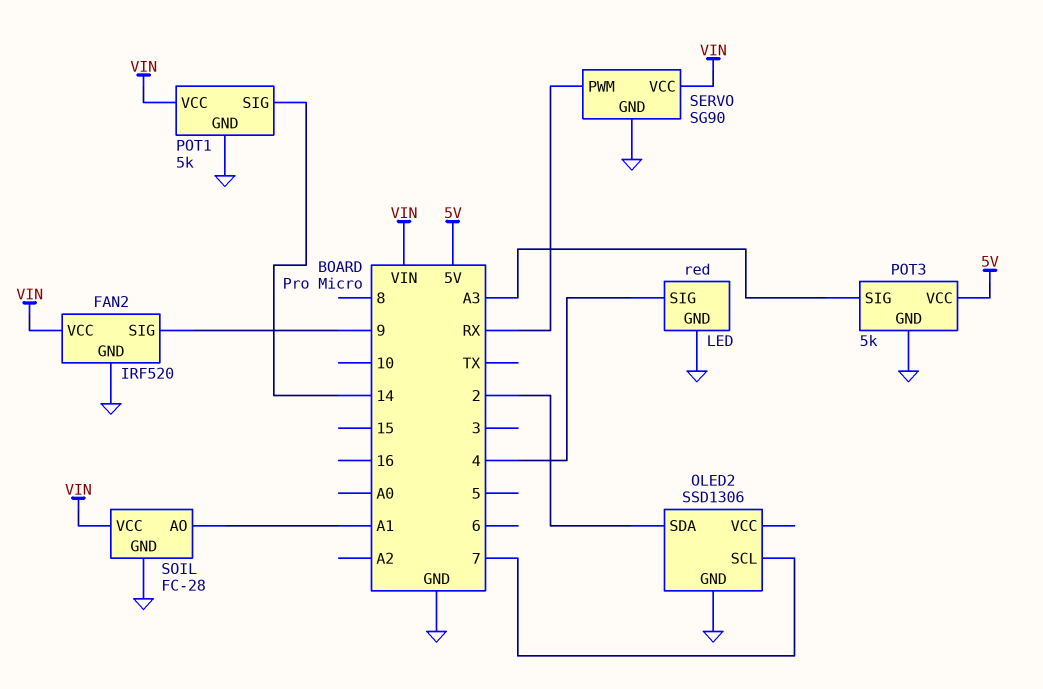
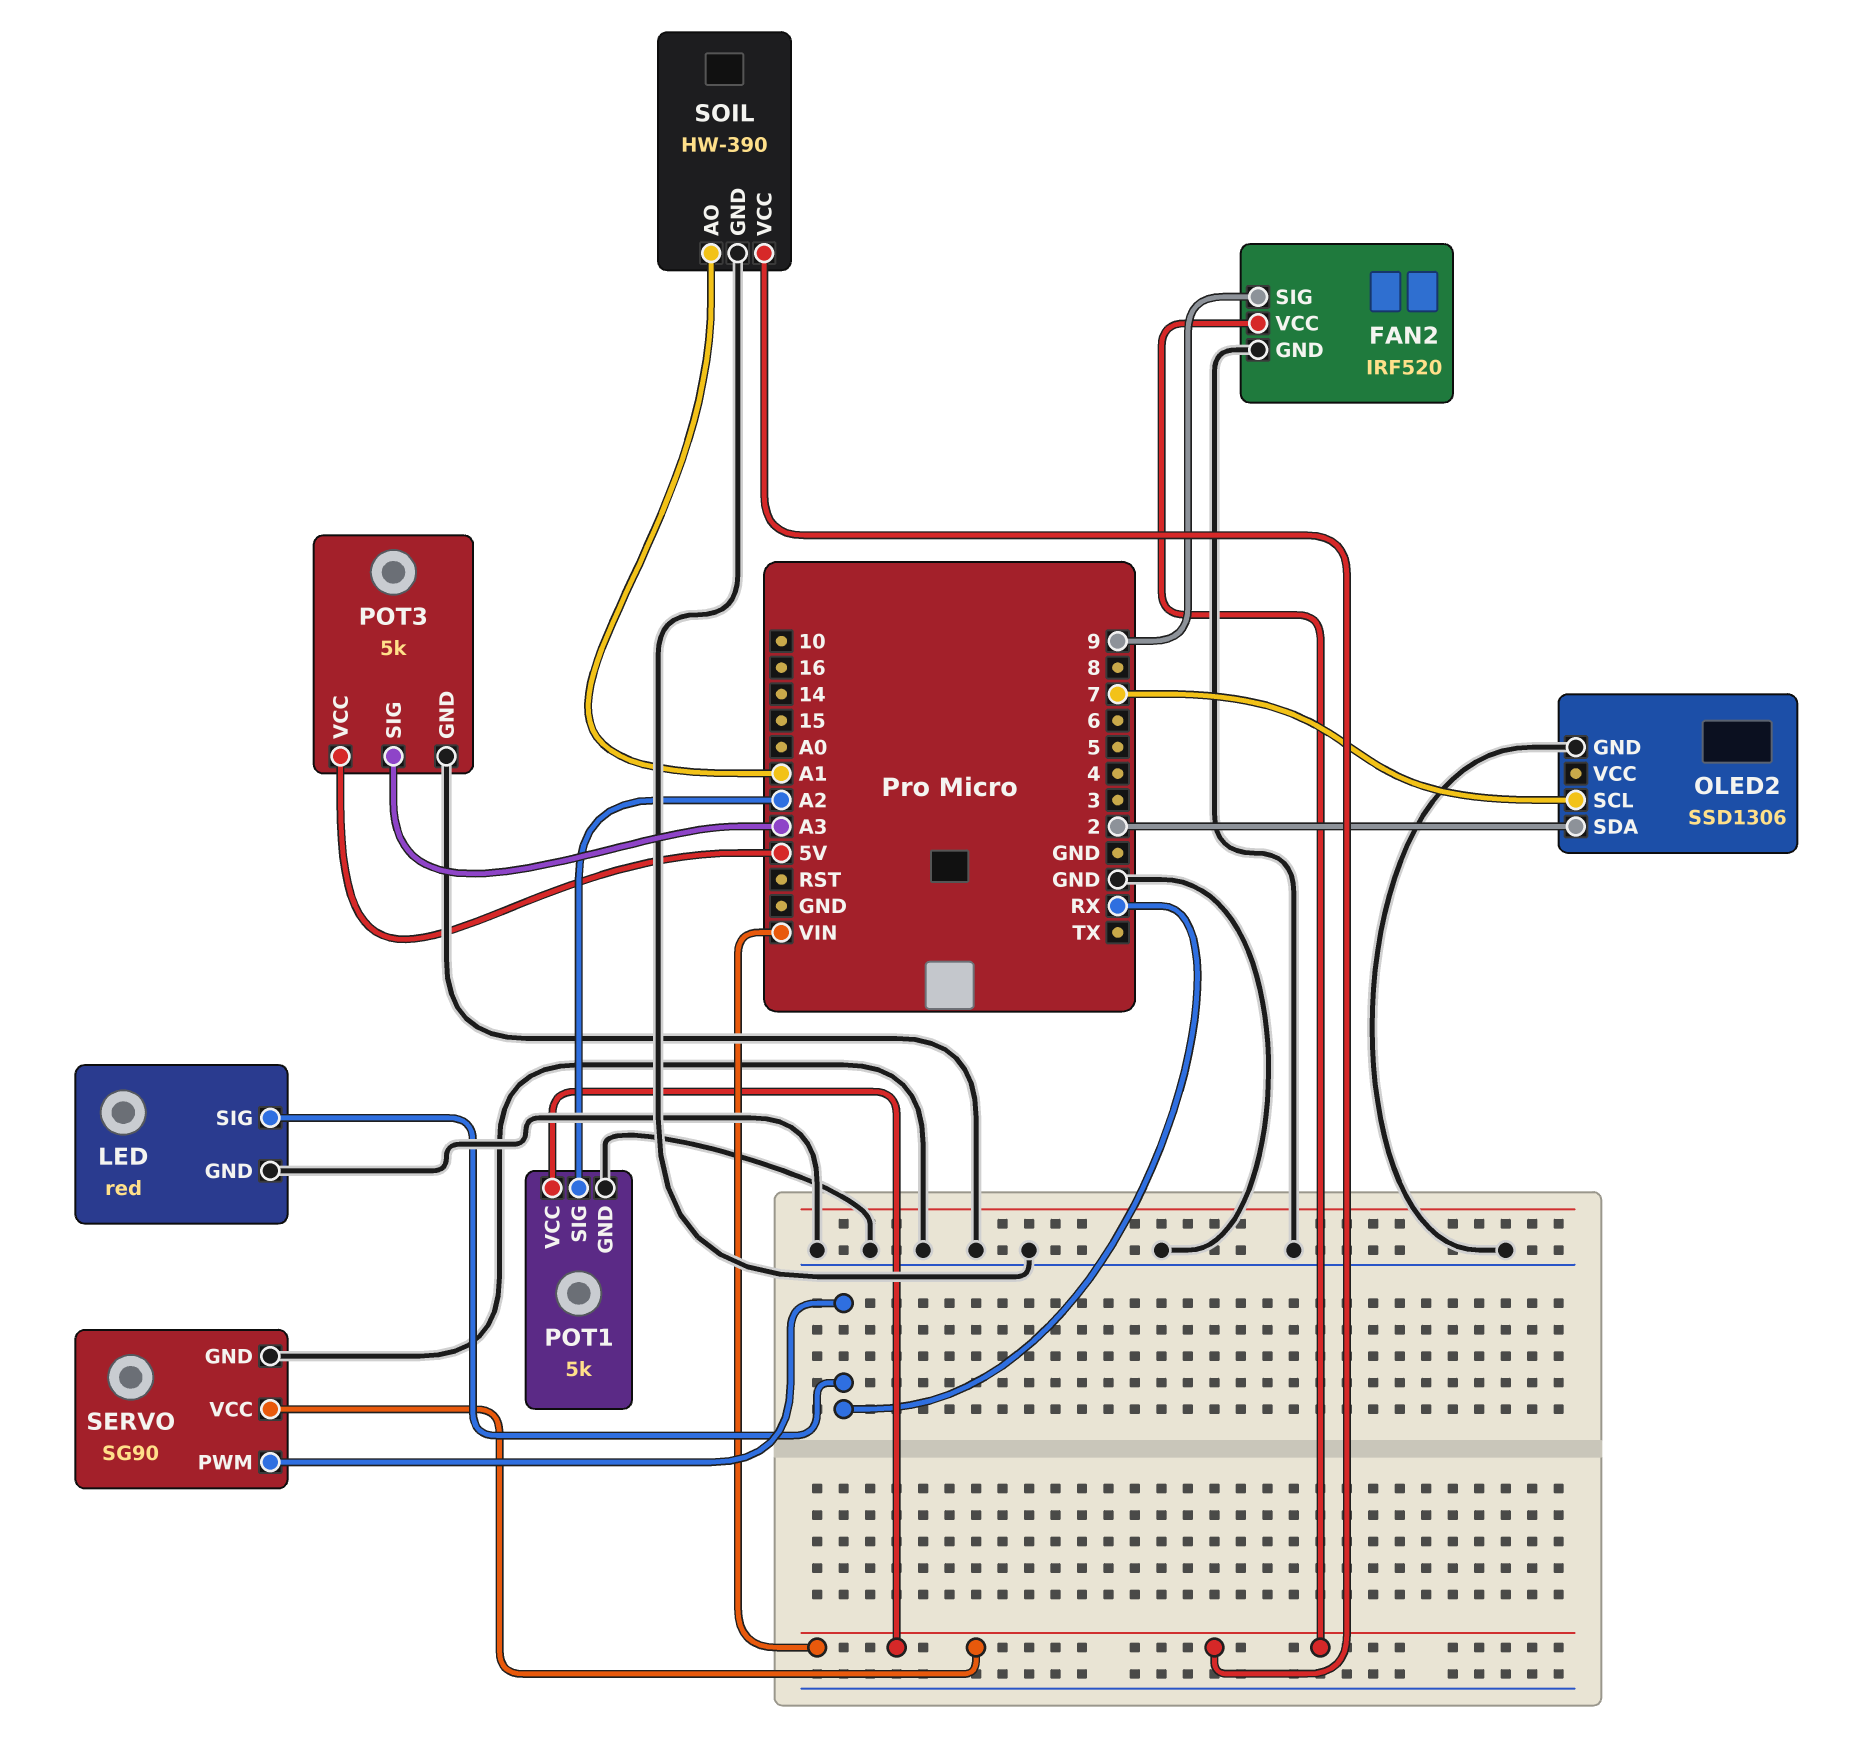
LED pin SIG: 4 -> RX
POT1 pin SIG: 14 -> A2
SOIL: FC-28 -> HW-390

